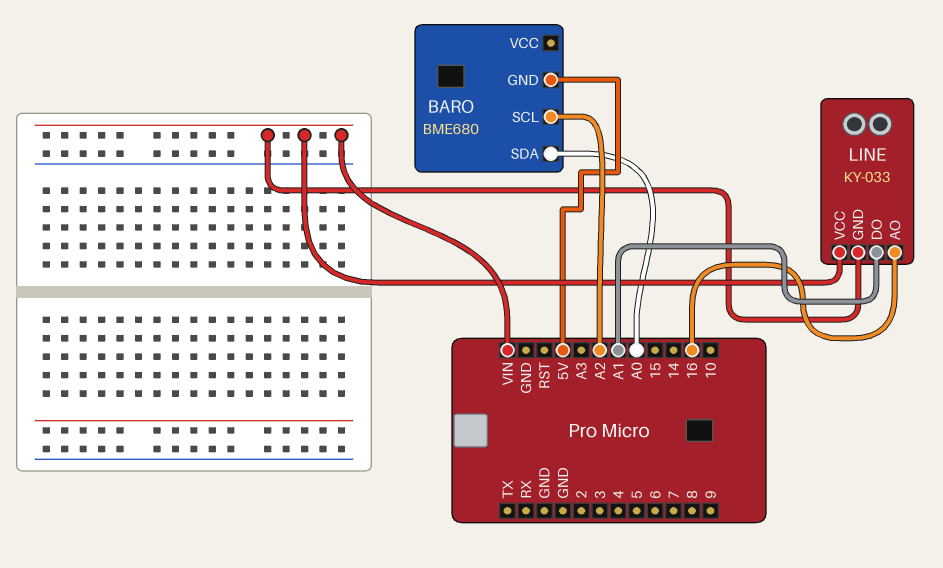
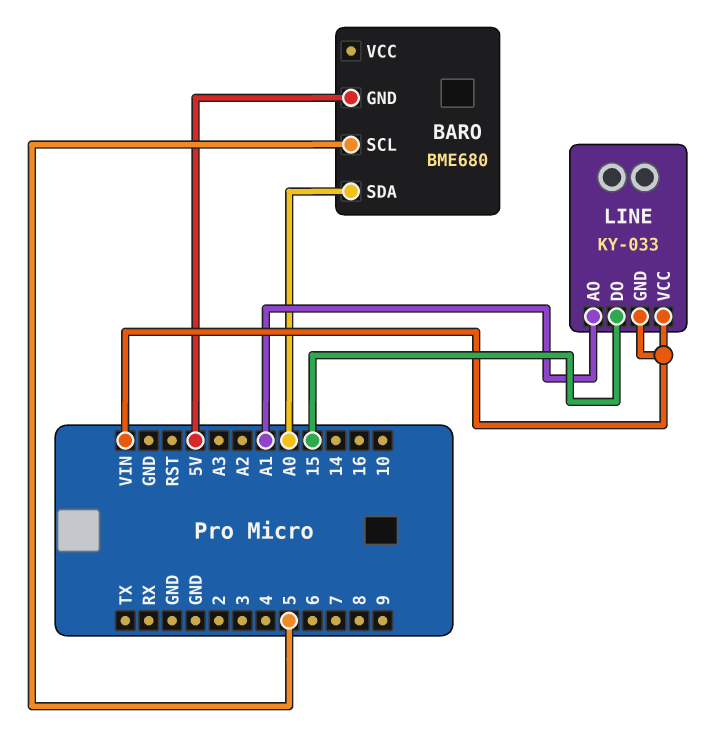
BARO pin SCL: A2 -> 5
LINE pin AO: 16 -> A1
LINE pin DO: A1 -> 15

